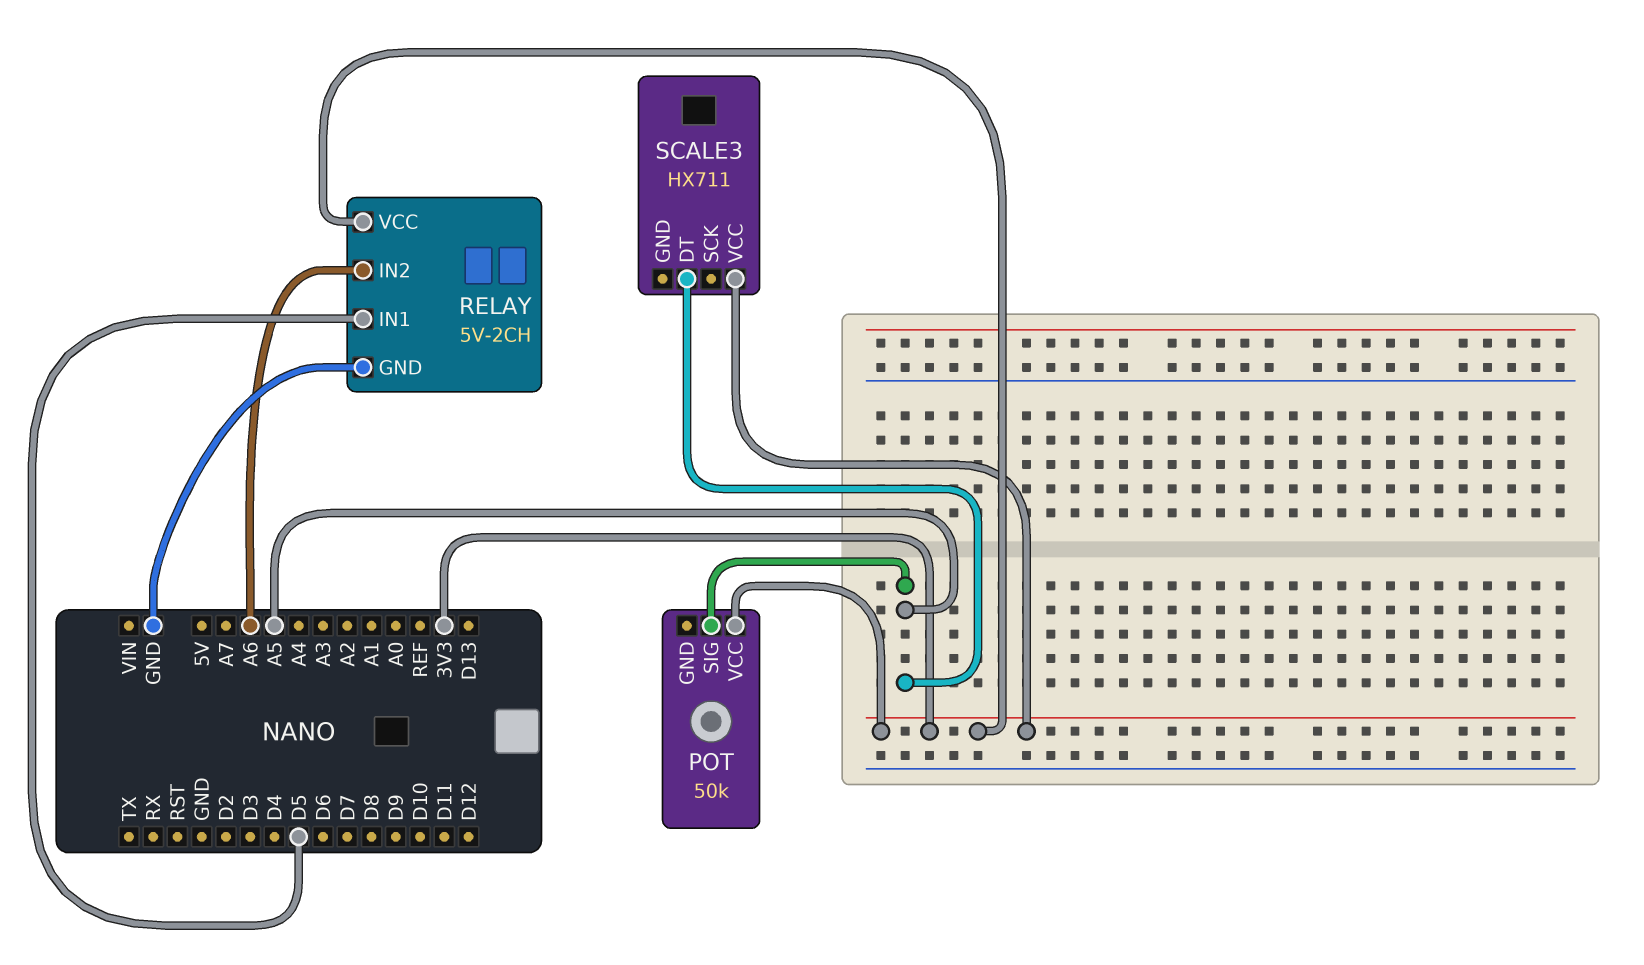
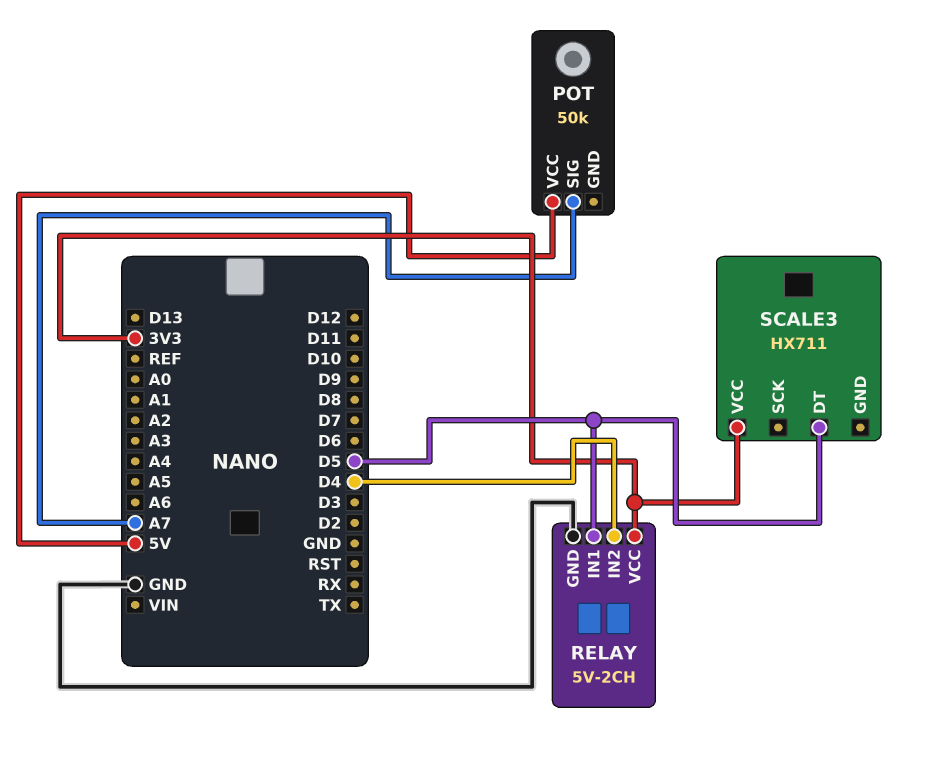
POT pin SIG: A5 -> A7
POT pin VCC: 3V3 -> 5V
RELAY pin IN2: A6 -> D4
SCALE3 pin DT: A5 -> D5

